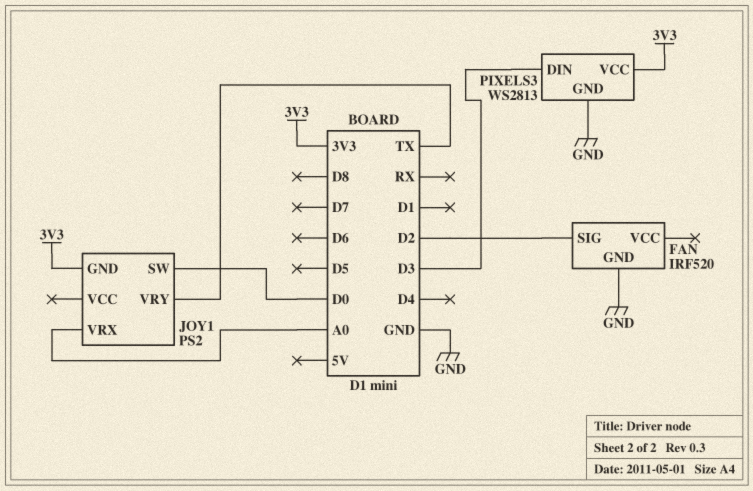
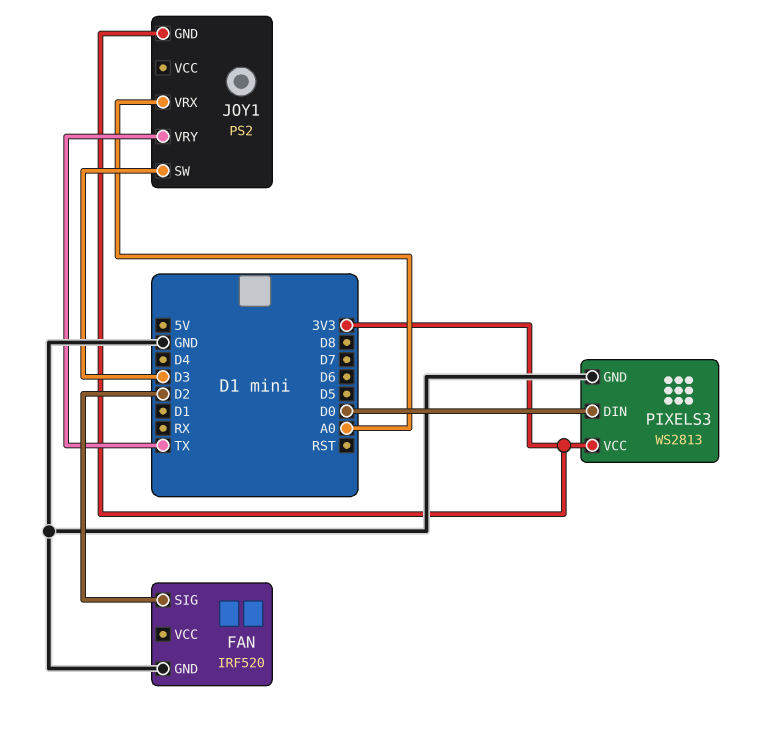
JOY1 pin SW: D0 -> D3
PIXELS3 pin DIN: D3 -> D0

